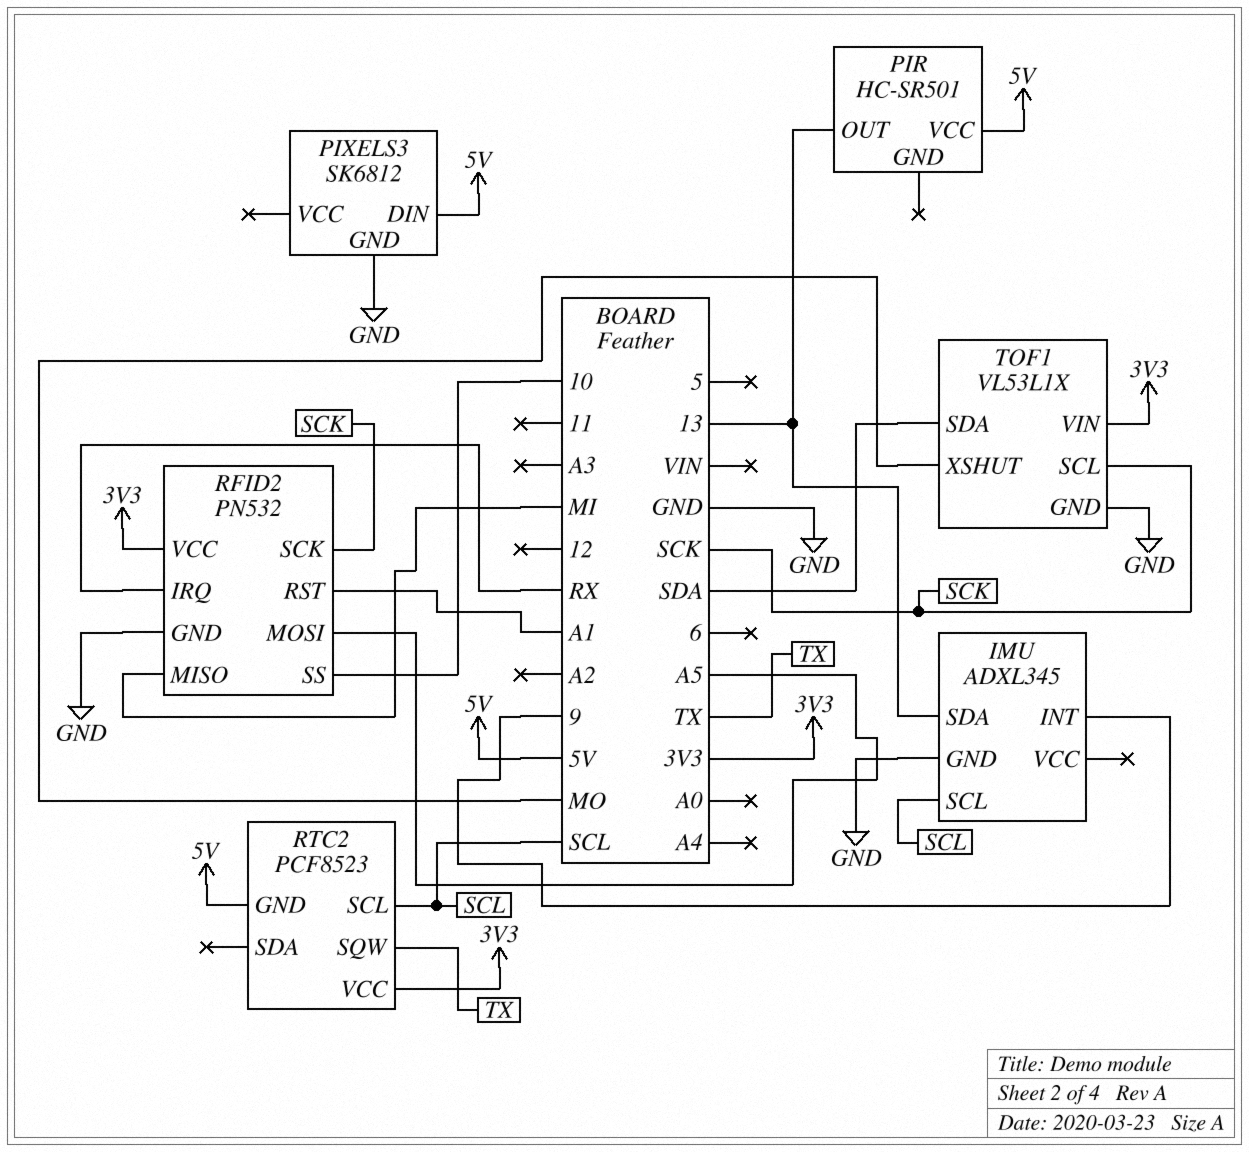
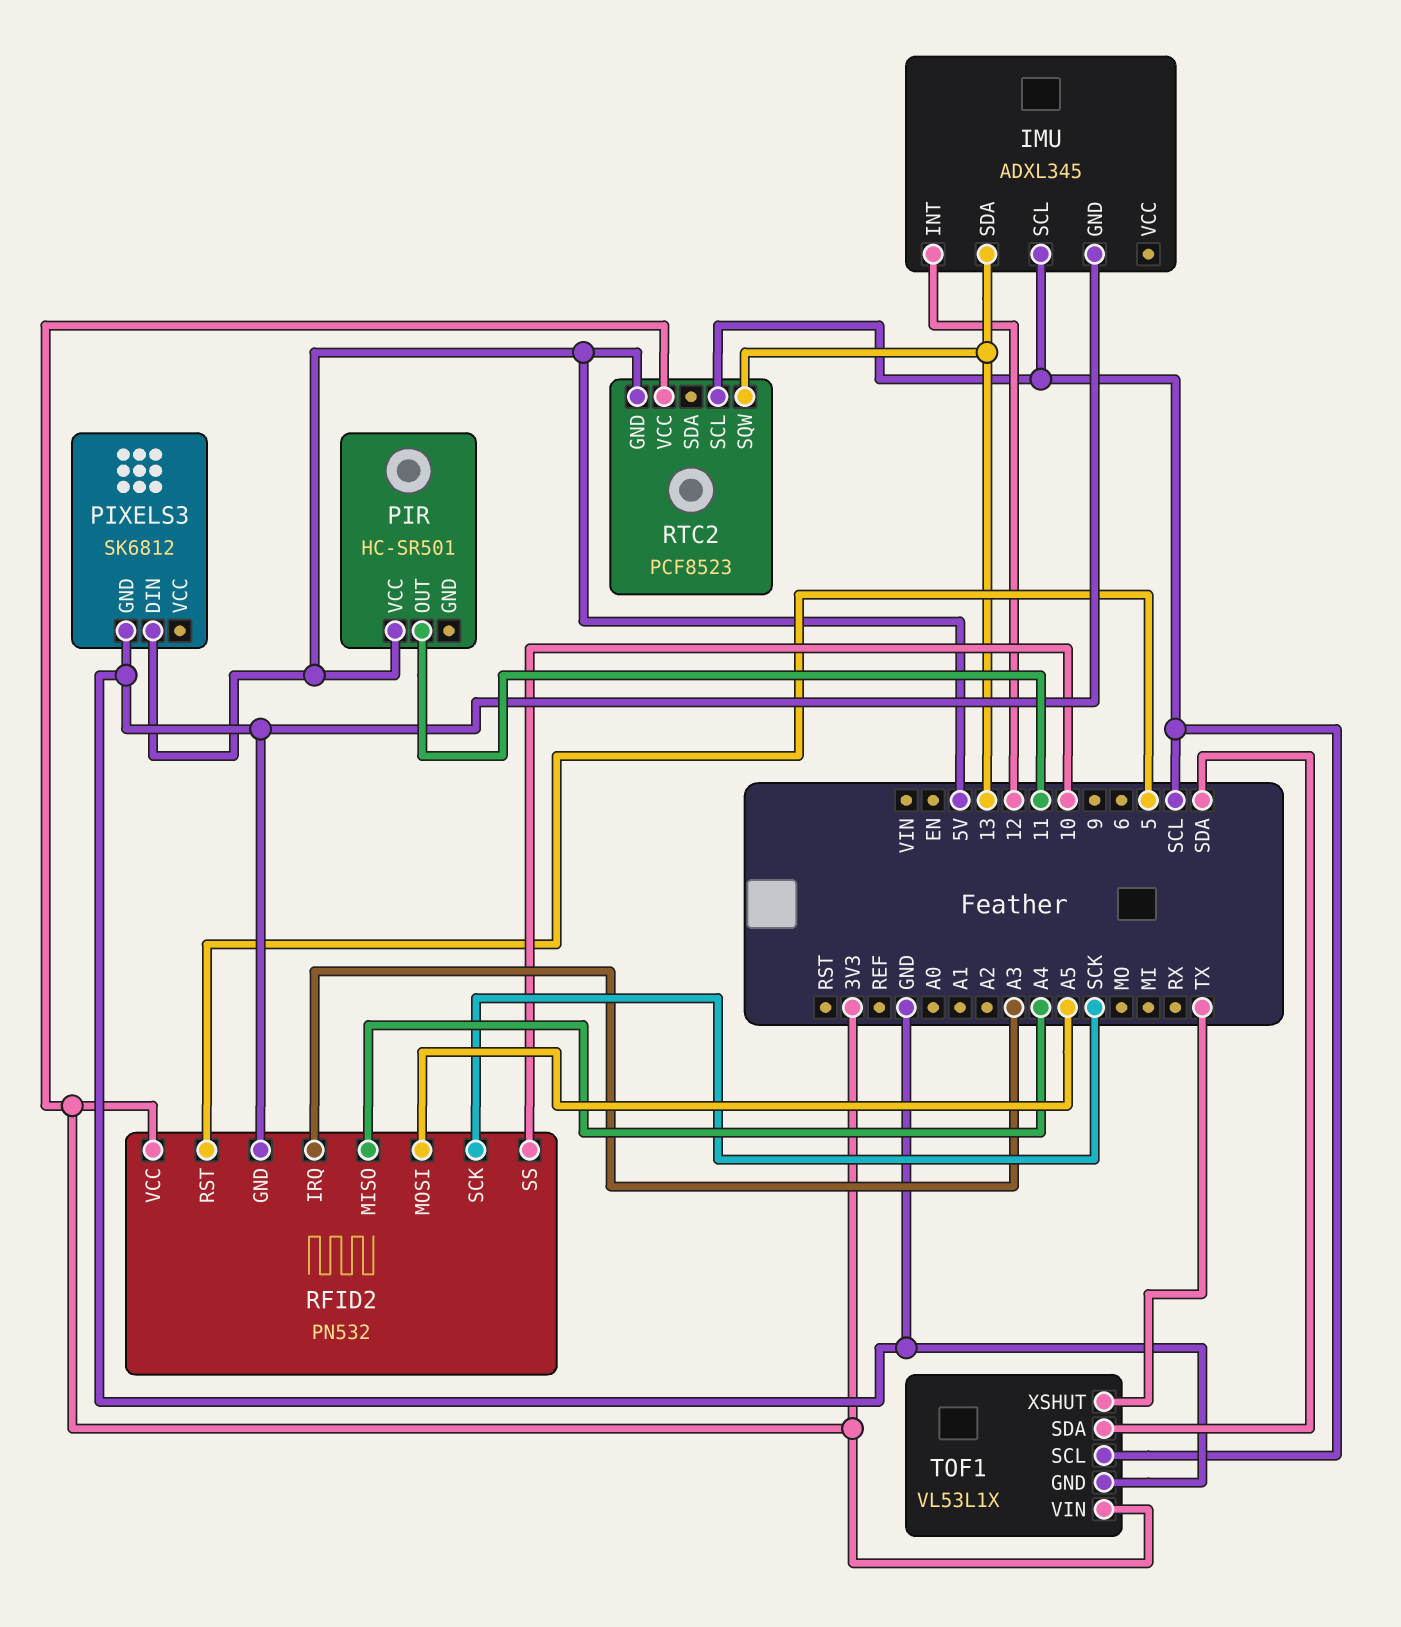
IMU pin INT: 9 -> 12
PIR pin OUT: 13 -> 11
RFID2 pin IRQ: RX -> A3
RFID2 pin MISO: MI -> A4
RFID2 pin RST: A1 -> 5
RTC2 pin SQW: TX -> 13
TOF1 pin SCL: SCK -> SCL
TOF1 pin XSHUT: MO -> TX

